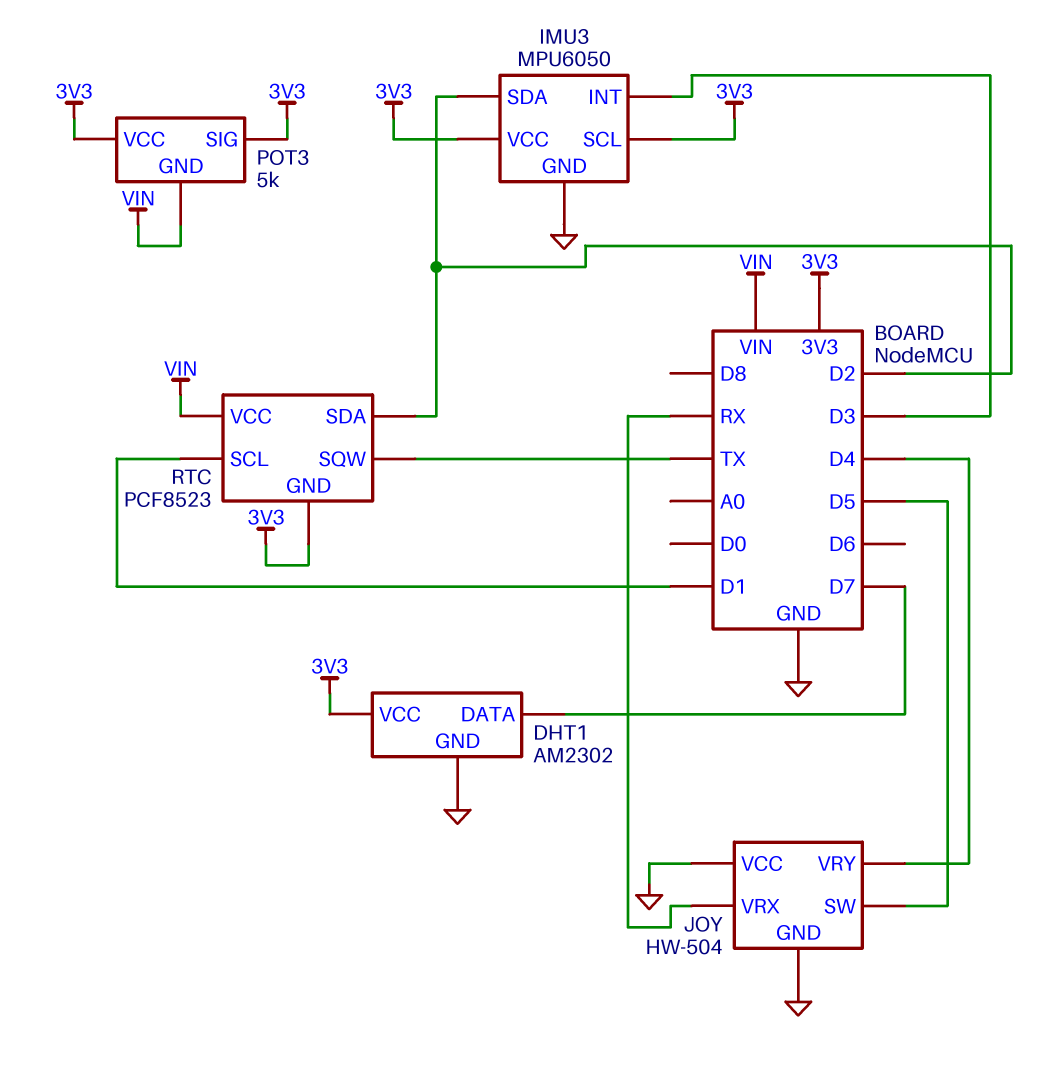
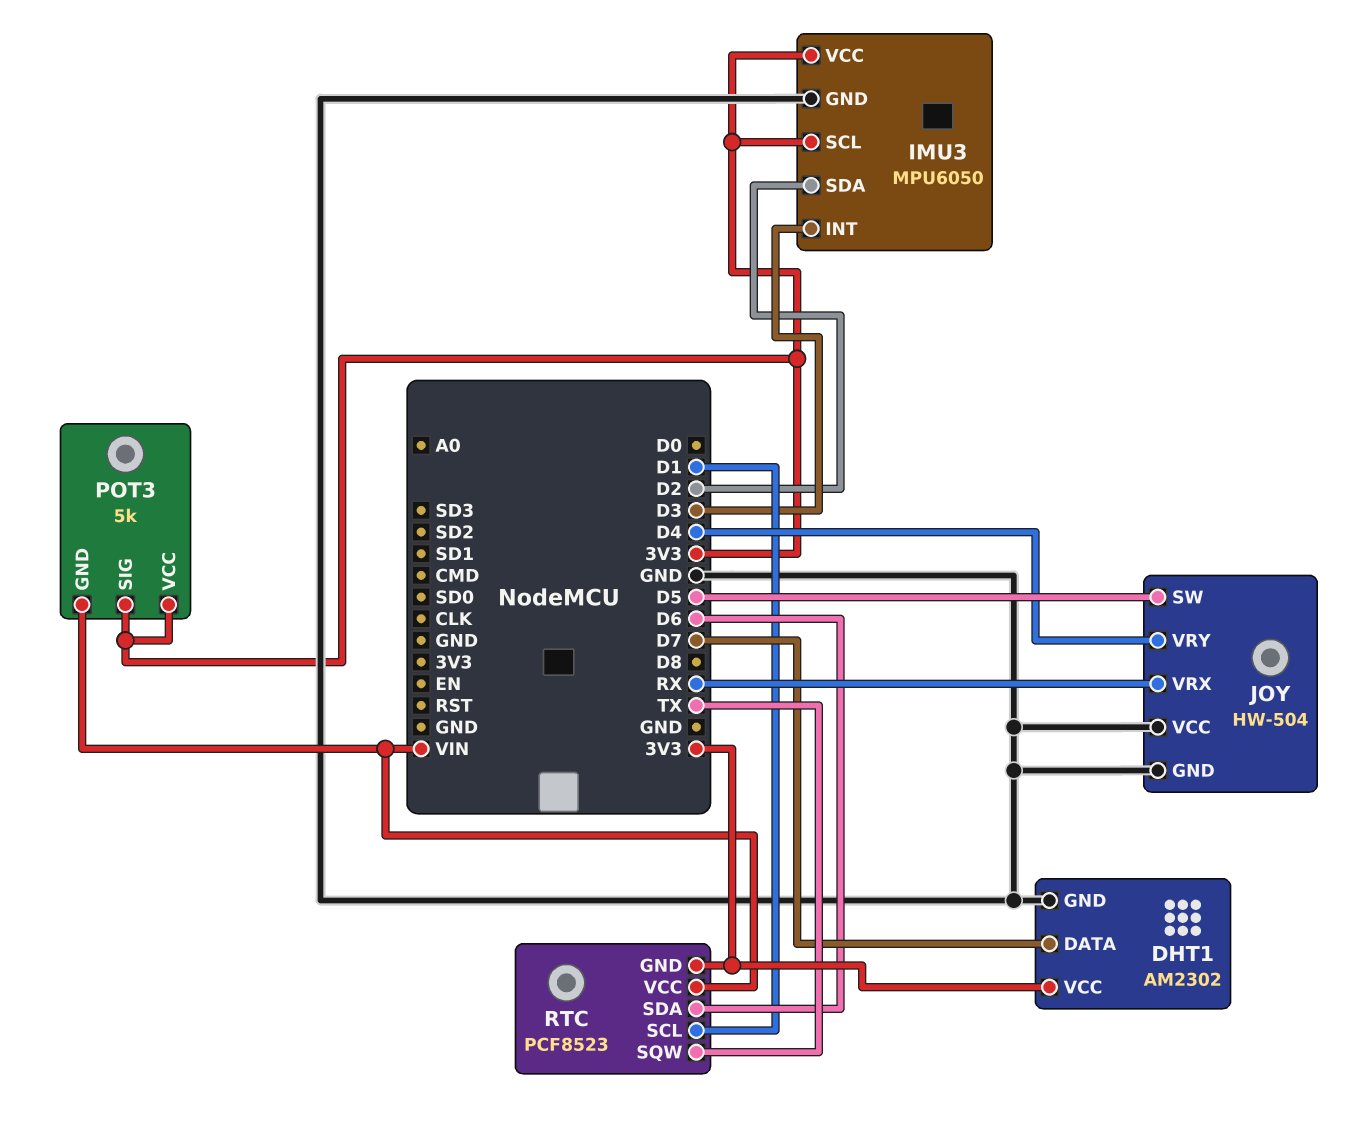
RTC pin SDA: D2 -> D6

